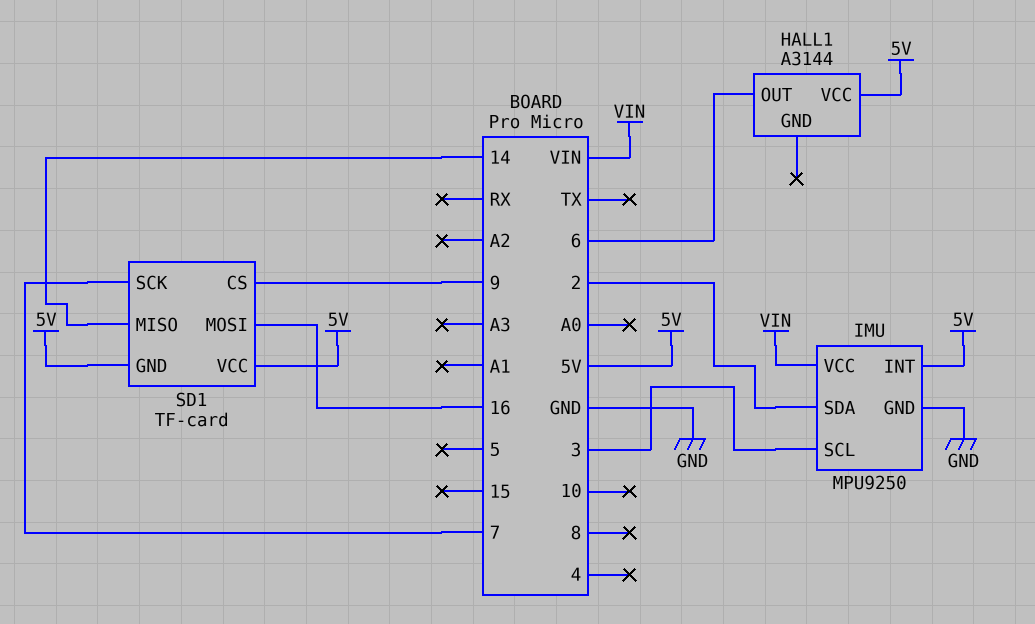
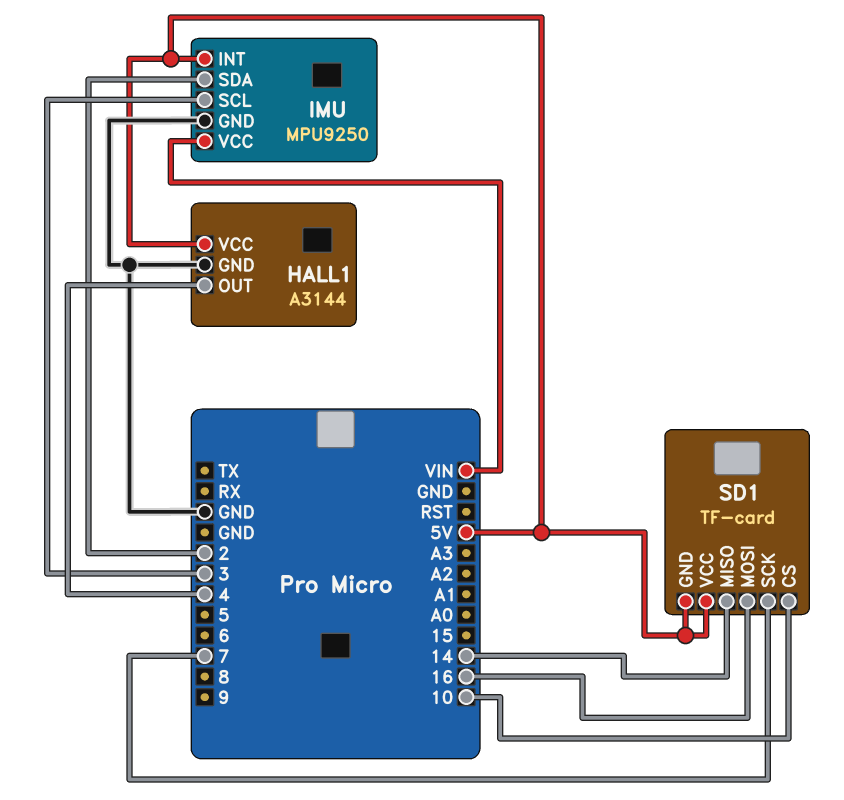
HALL1 pin GND: none -> GND
HALL1 pin OUT: 6 -> 4
SD1 pin CS: 9 -> 10

